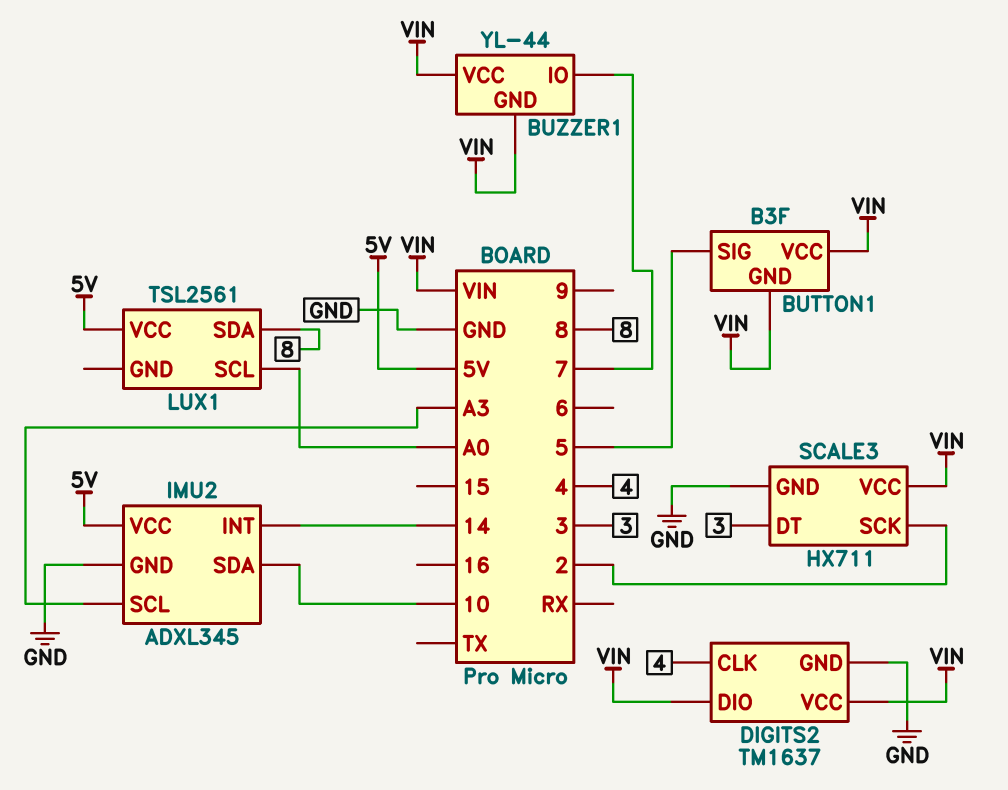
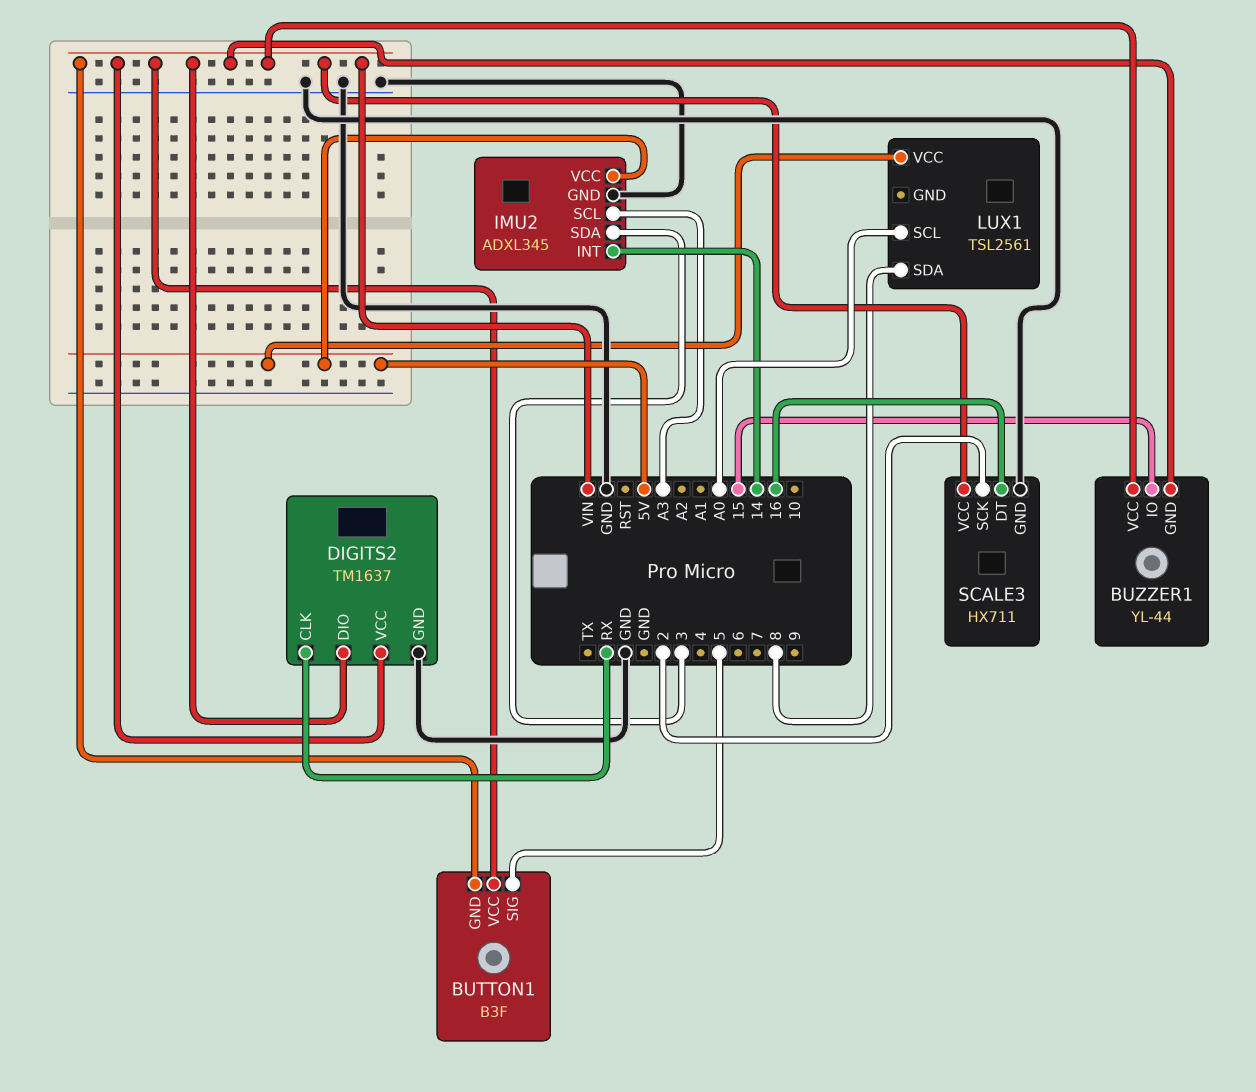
BUZZER1 pin IO: 7 -> 15
DIGITS2 pin CLK: 4 -> RX
IMU2 pin SDA: 10 -> 3
SCALE3 pin DT: 3 -> 16

